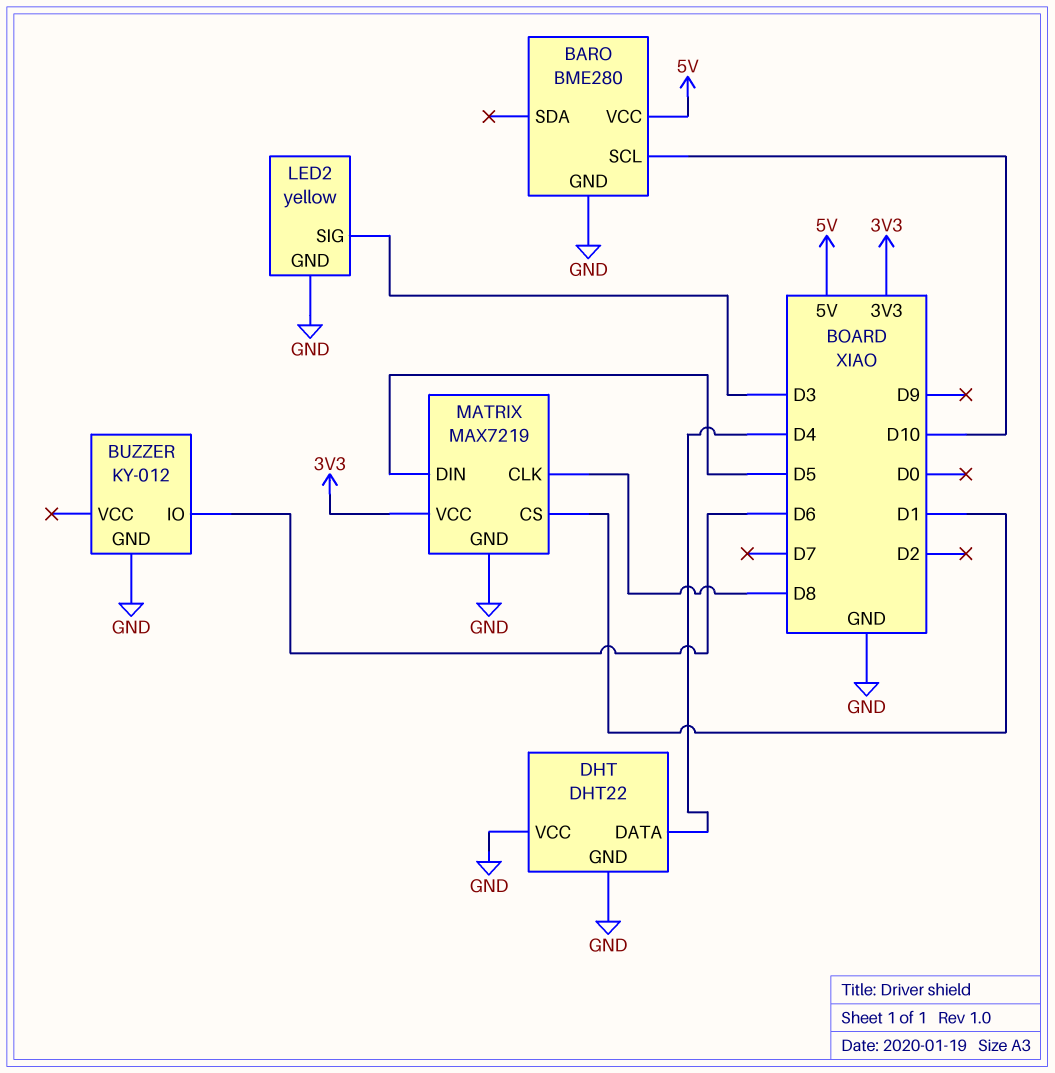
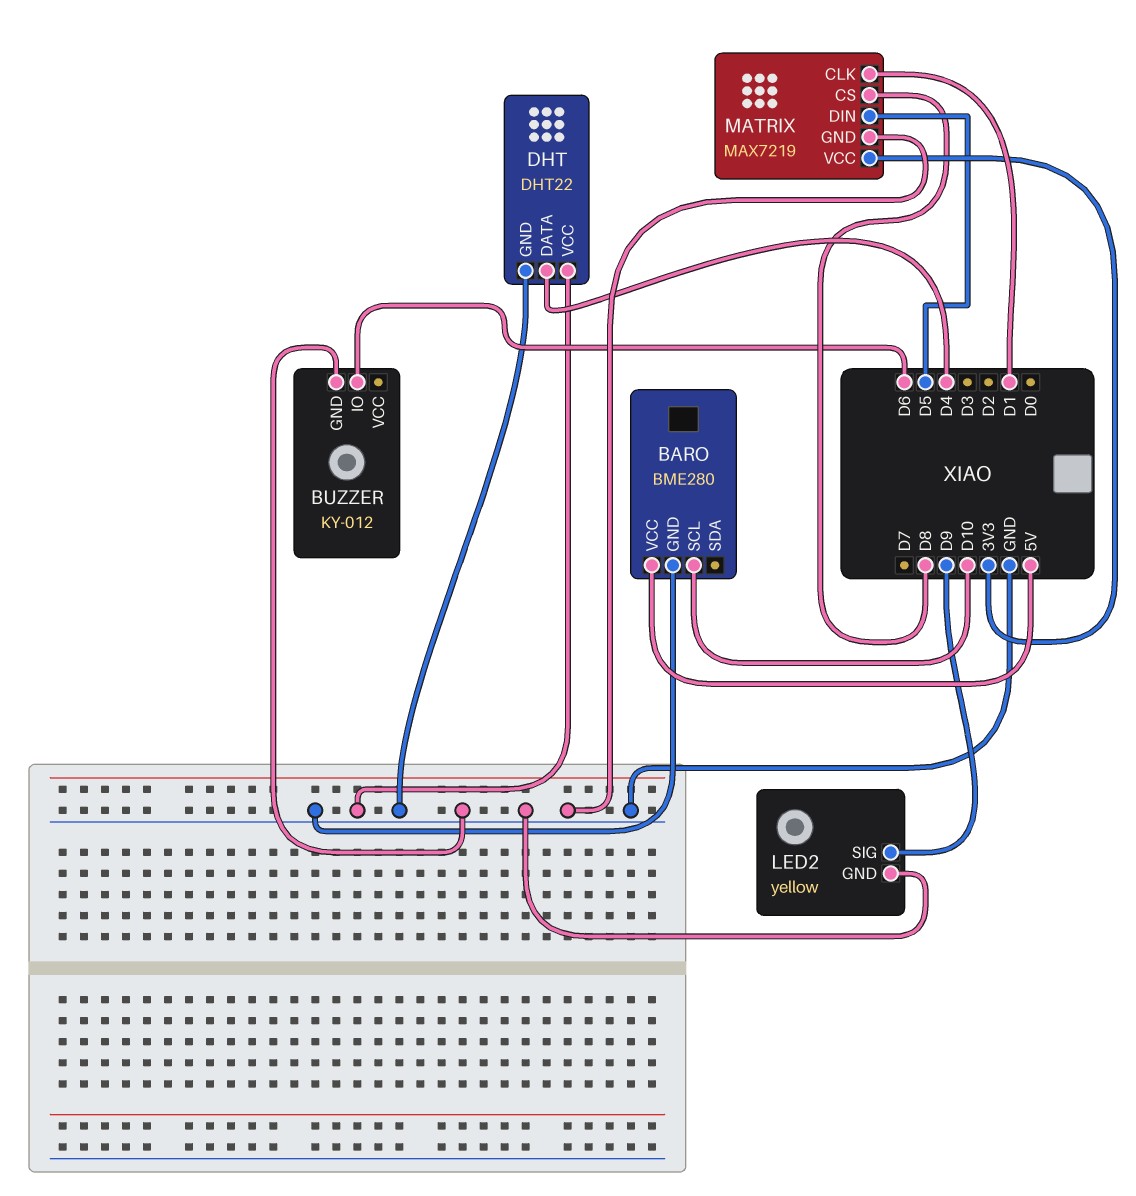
LED2 pin SIG: D3 -> D9
MATRIX pin CLK: D8 -> D1
MATRIX pin CS: D1 -> D8

